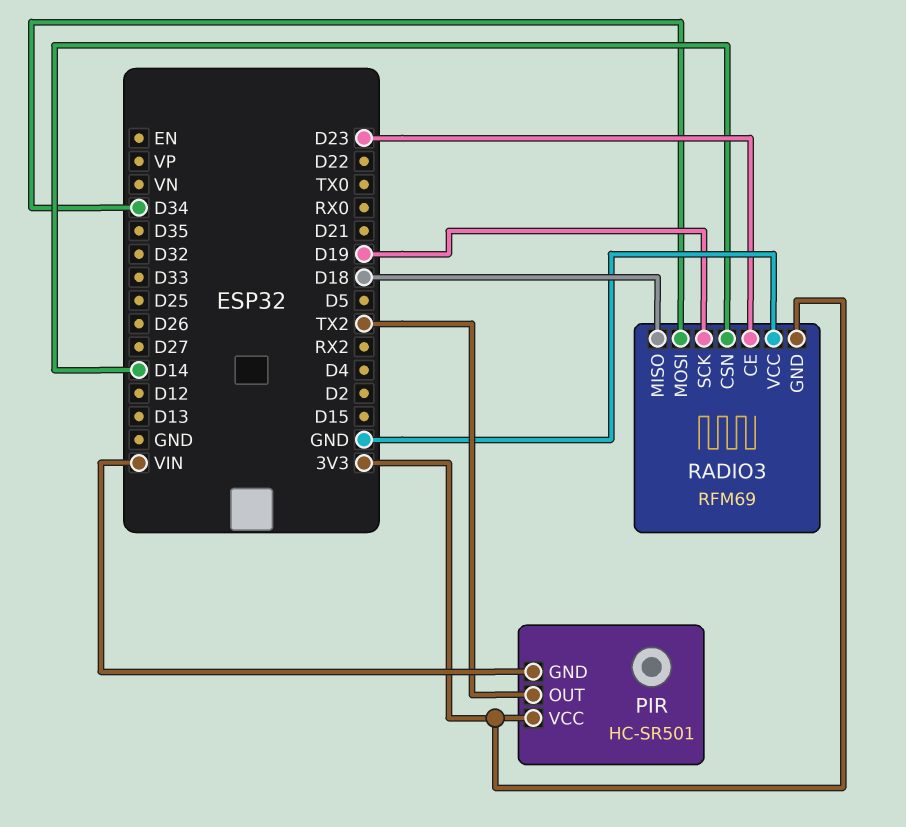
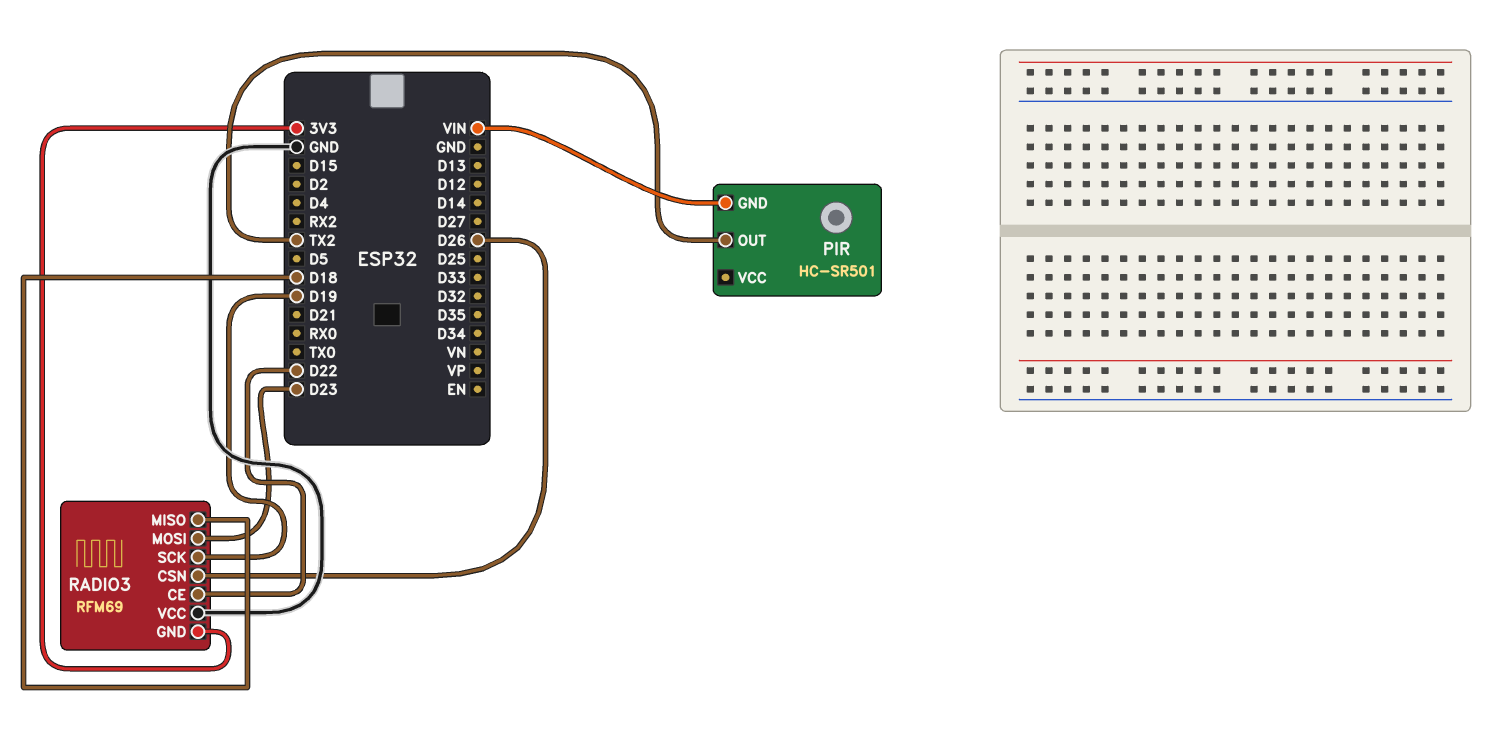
PIR pin VCC: 3V3 -> none
RADIO3 pin CE: D23 -> D22
RADIO3 pin CSN: D14 -> D26
RADIO3 pin MOSI: D34 -> D23

